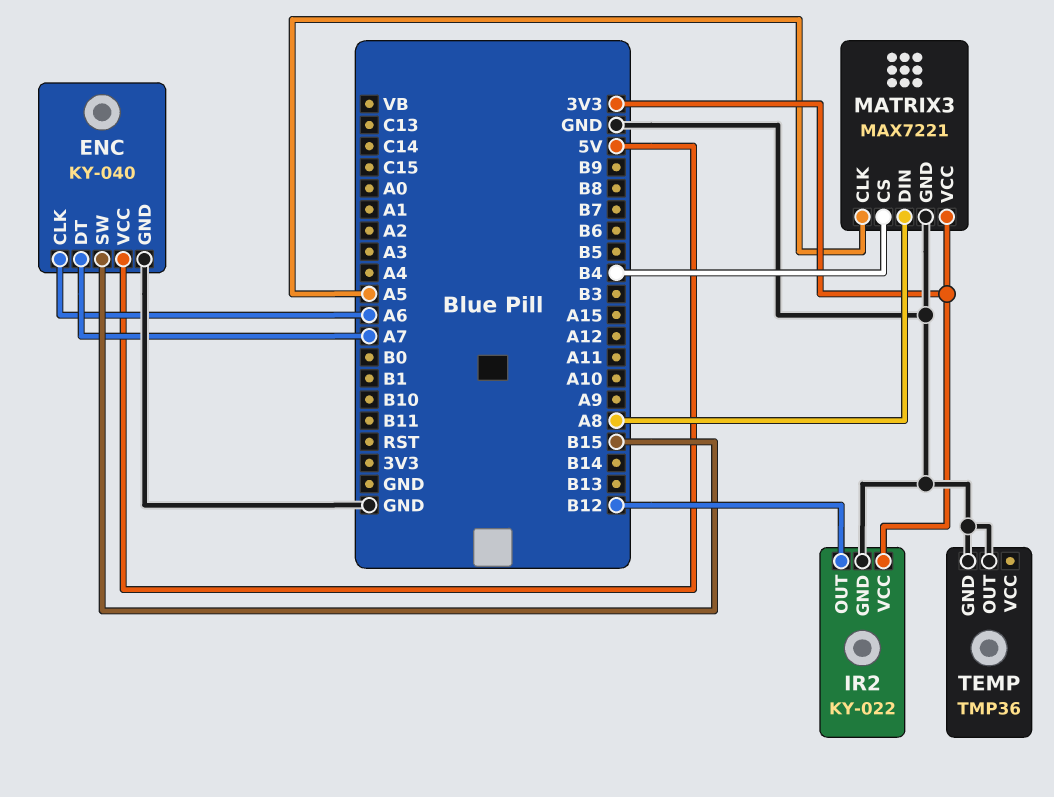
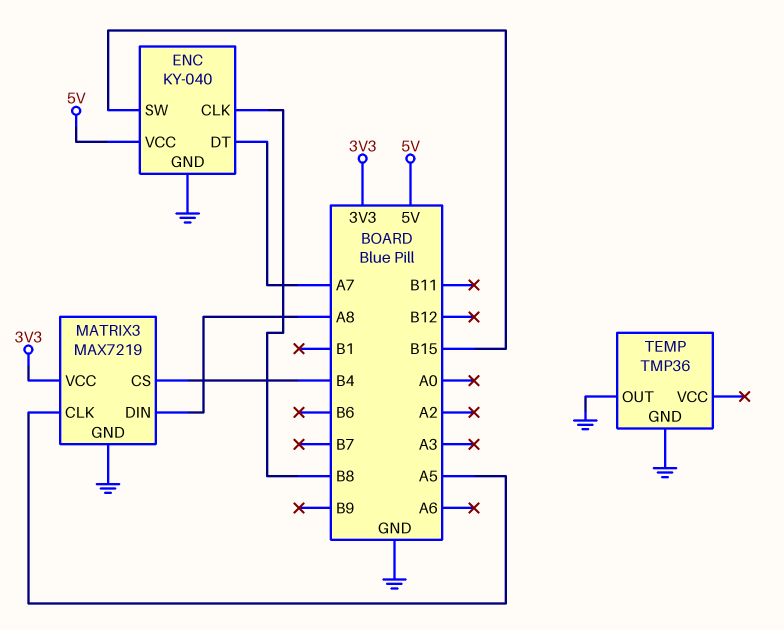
ENC pin CLK: A6 -> B8
IR2: KY-022 -> none
IR2 pin GND: GND -> none
IR2 pin OUT: B12 -> none
IR2 pin VCC: 3V3 -> none
MATRIX3: MAX7221 -> MAX7219

